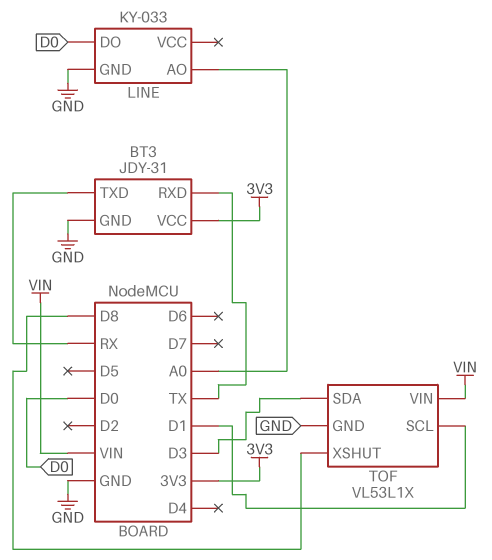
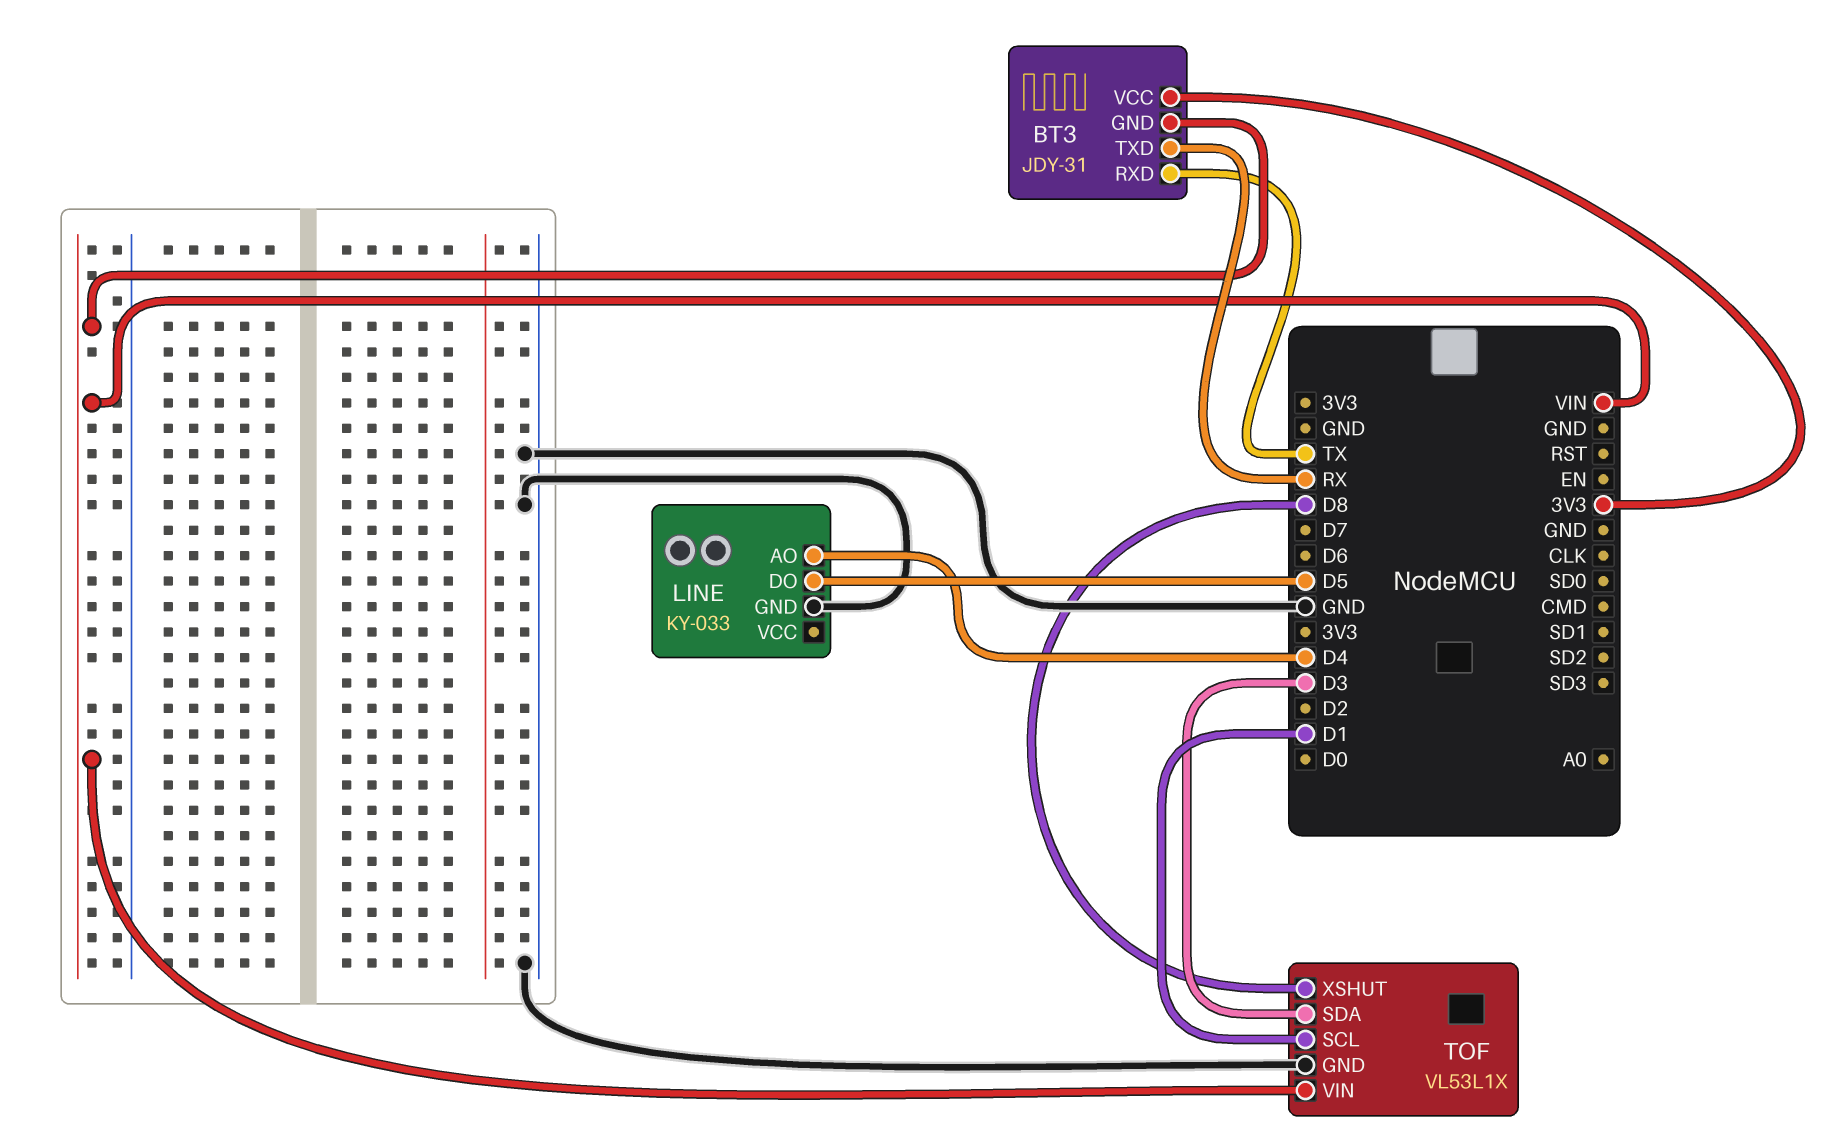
BT3 pin GND: GND -> VIN
LINE pin AO: A0 -> D4
LINE pin DO: D0 -> D5

